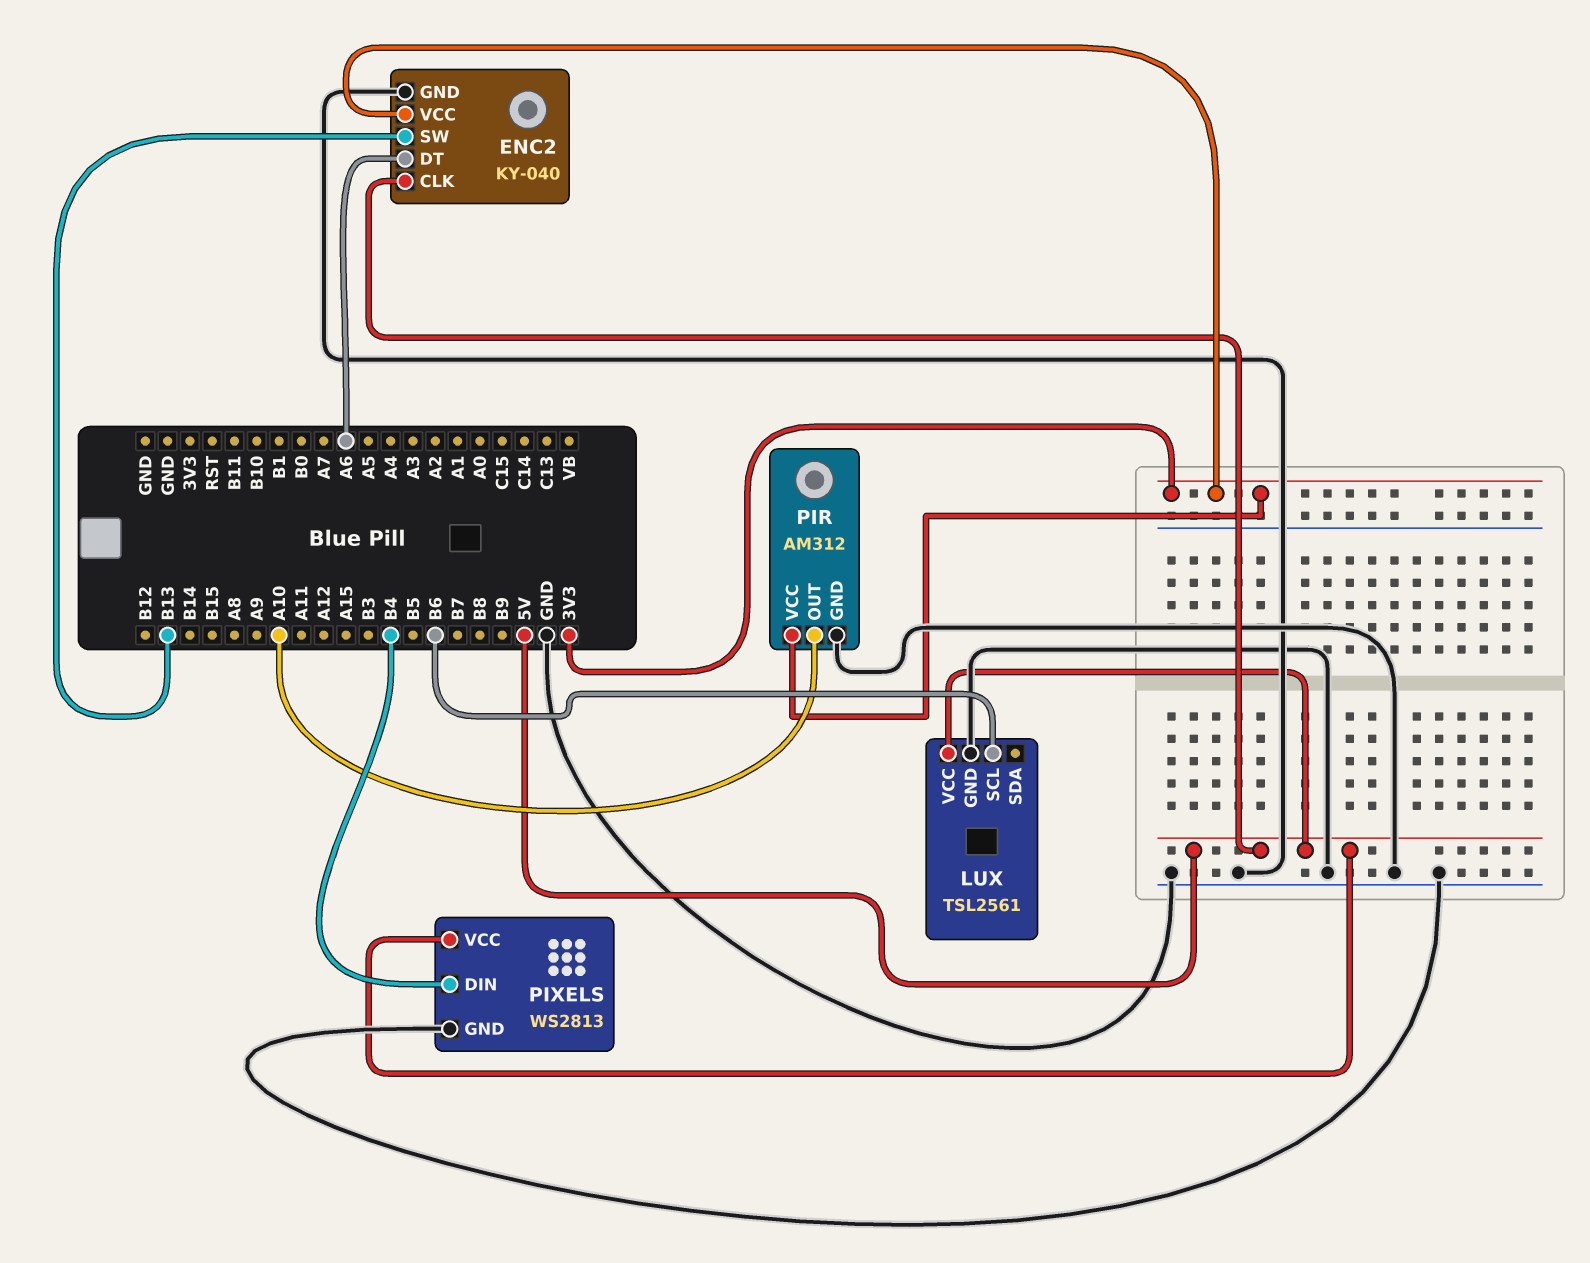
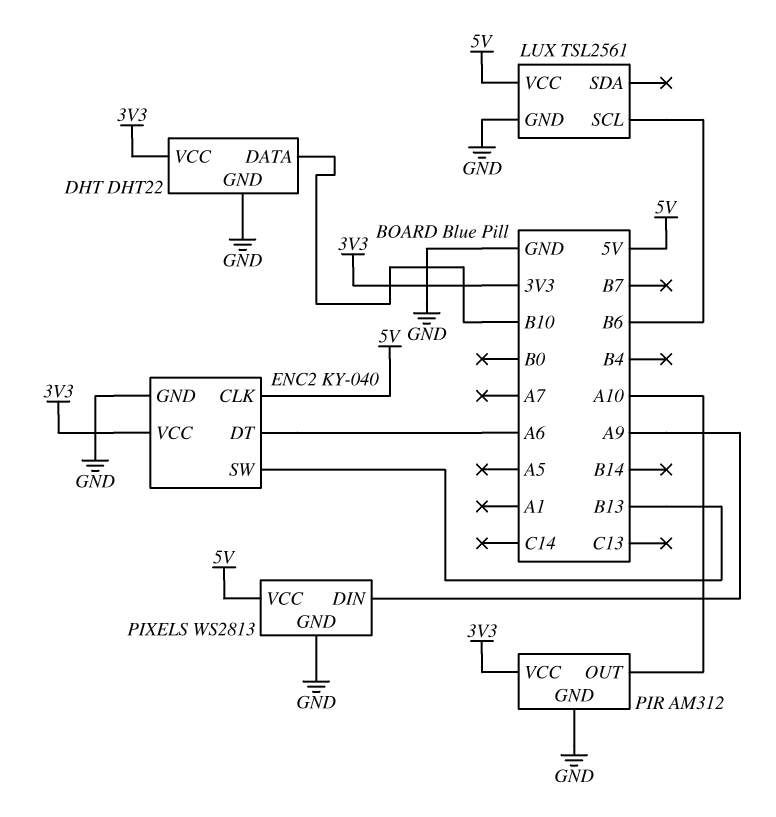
DHT: none -> DHT22
DHT pin DATA: none -> B10
DHT pin GND: none -> GND
DHT pin VCC: none -> 3V3
PIXELS pin DIN: B4 -> A9

